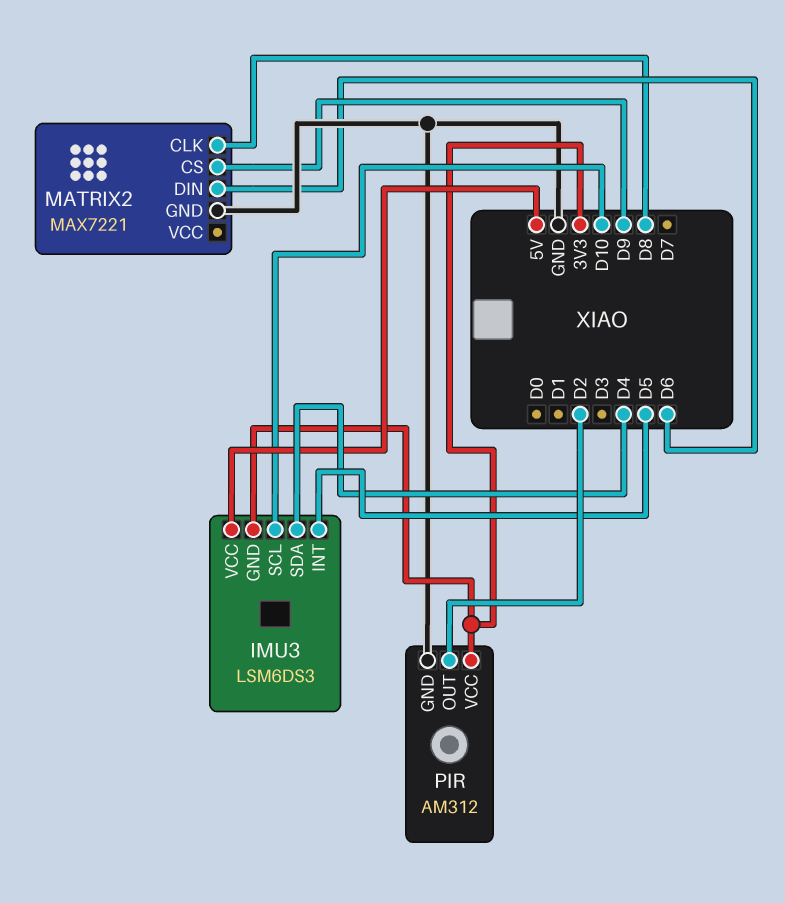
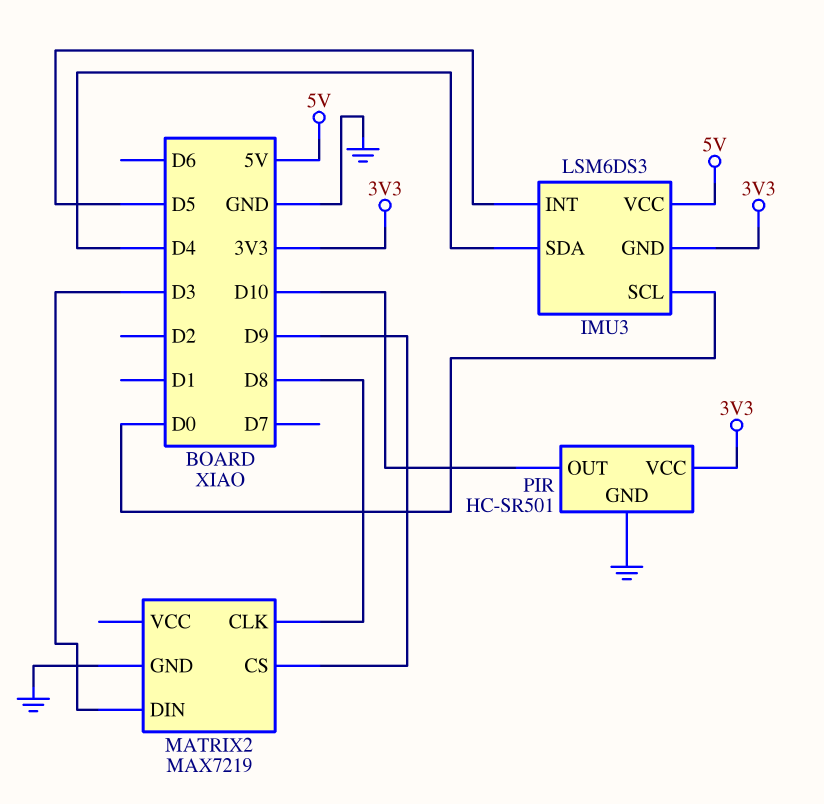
IMU3 pin SCL: D10 -> D0
MATRIX2: MAX7221 -> MAX7219
MATRIX2 pin DIN: D6 -> D3
PIR: AM312 -> HC-SR501
PIR pin OUT: D2 -> D10

